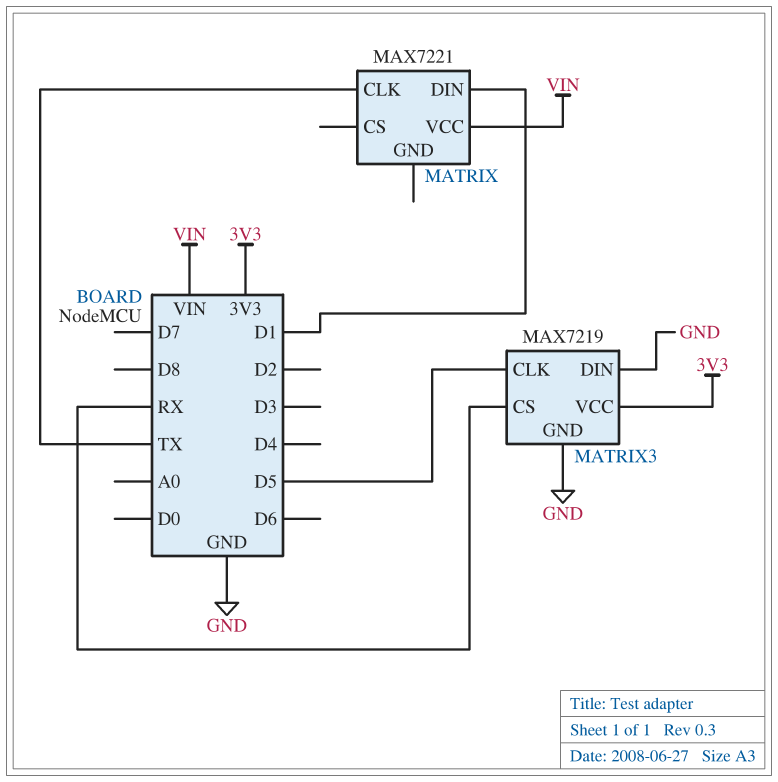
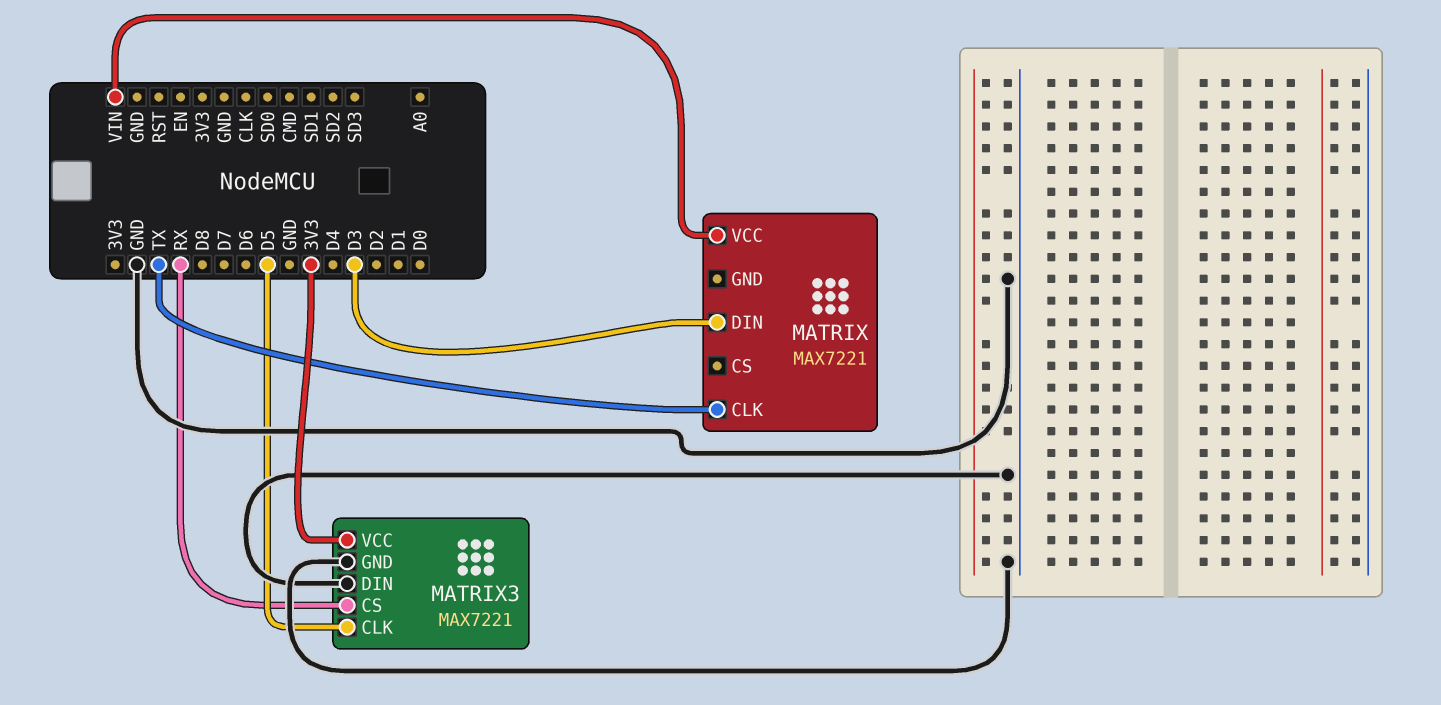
MATRIX pin DIN: D1 -> D3
MATRIX3: MAX7219 -> MAX7221

